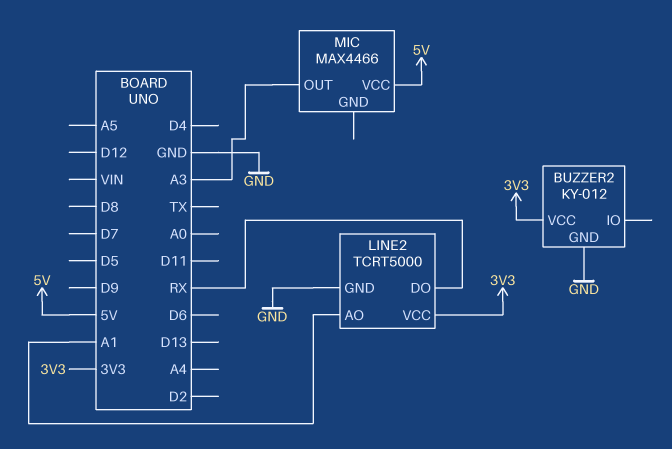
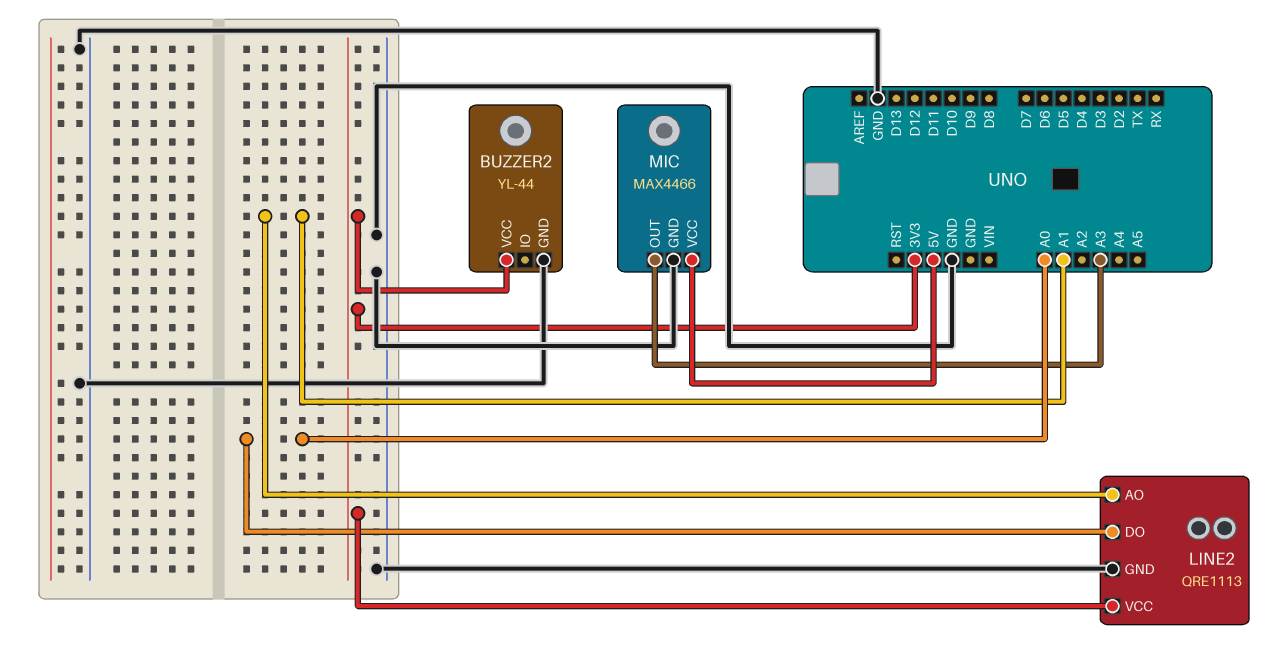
BUZZER2: KY-012 -> YL-44
LINE2: TCRT5000 -> QRE1113
LINE2 pin DO: RX -> A0
MIC pin GND: none -> GND

